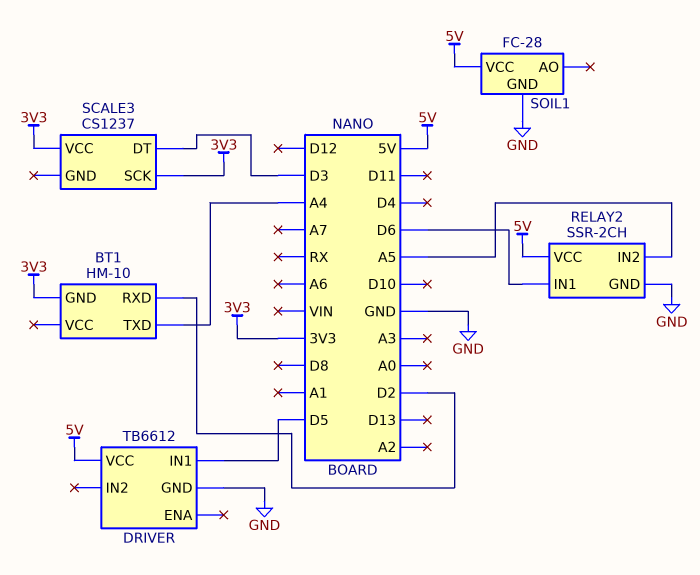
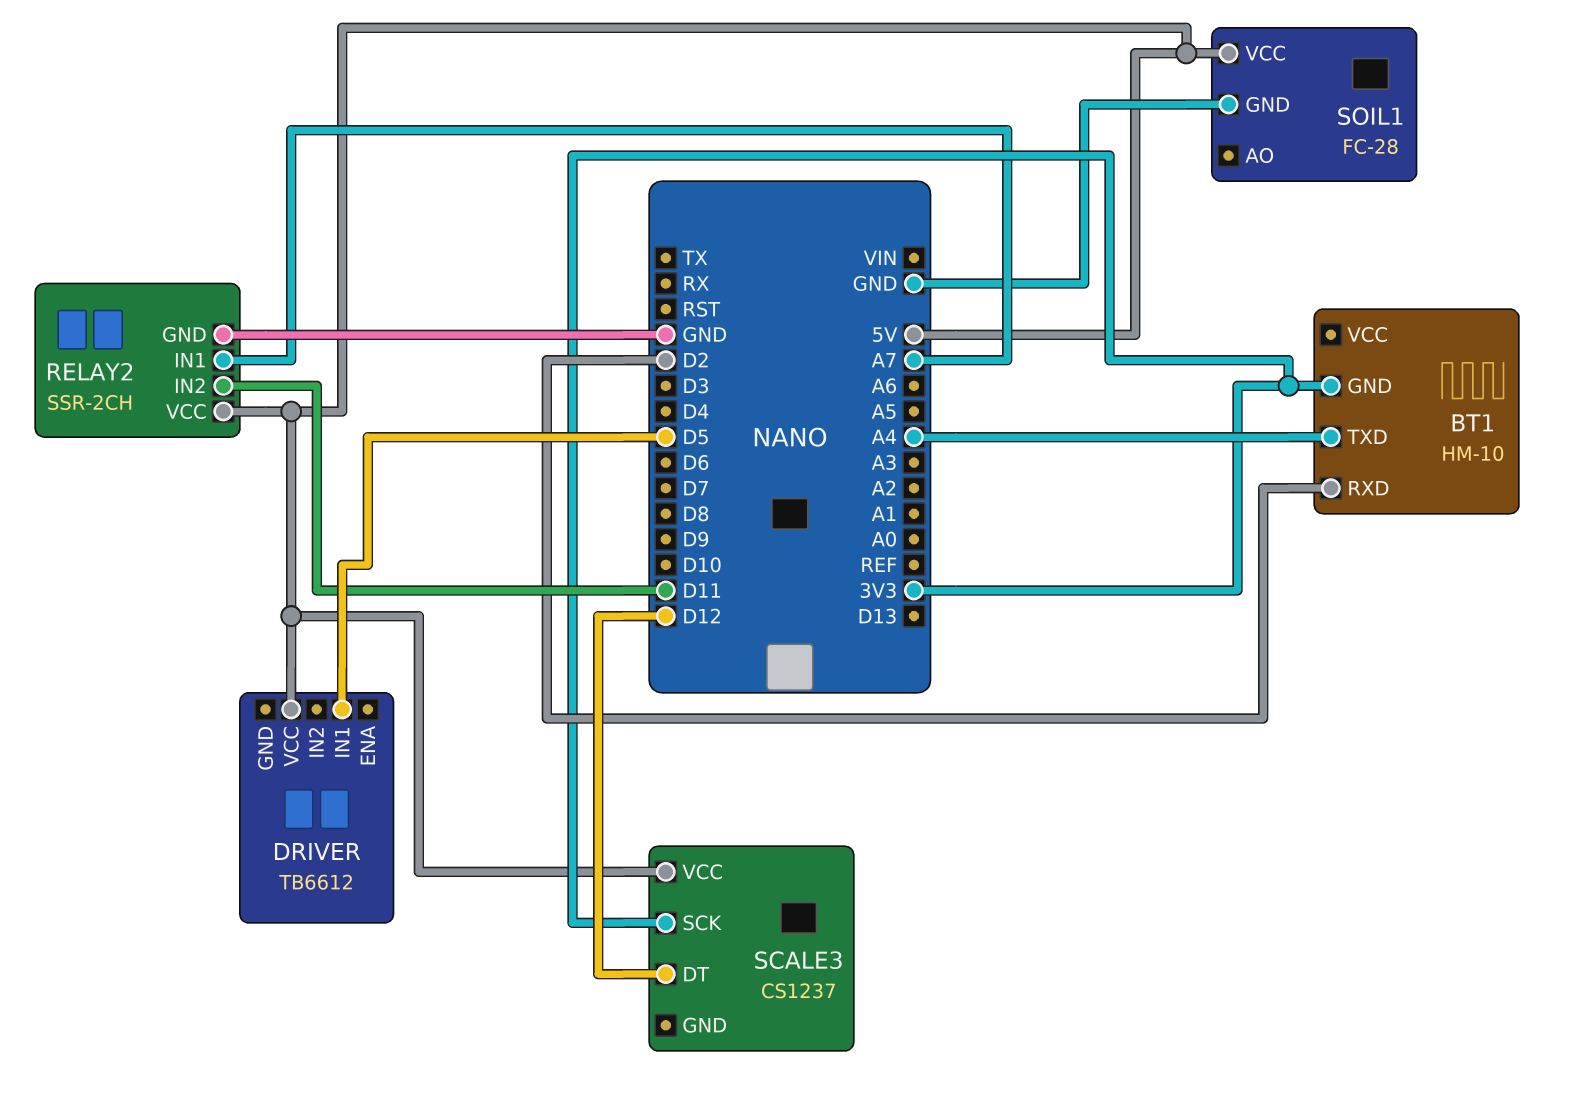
DRIVER pin GND: GND -> none
RELAY2 pin IN1: D6 -> A7
RELAY2 pin IN2: A5 -> D11
SCALE3 pin DT: D3 -> D12
SCALE3 pin VCC: 3V3 -> 5V

